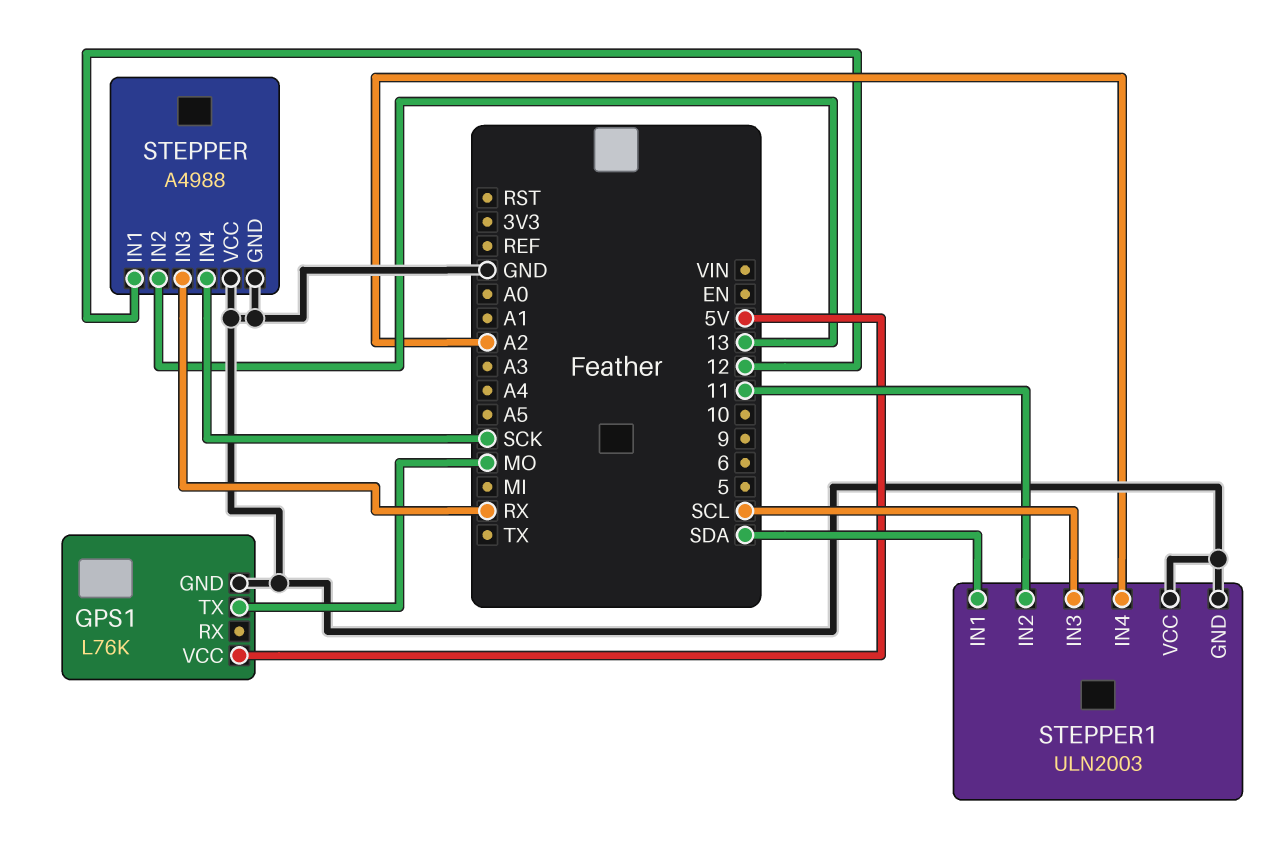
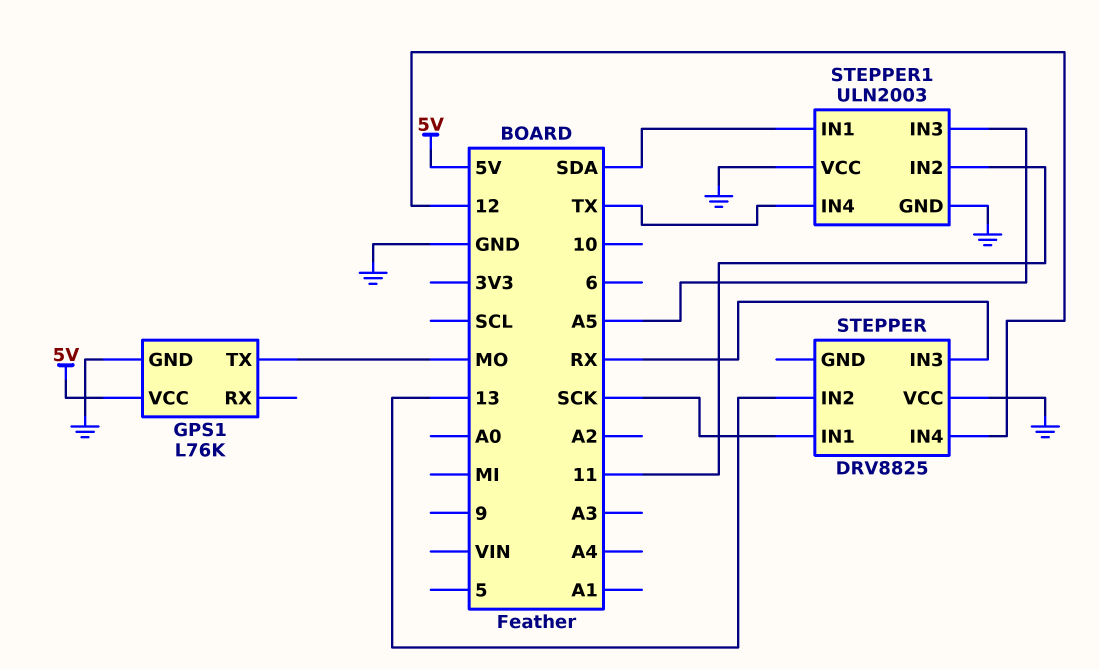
STEPPER: A4988 -> DRV8825
STEPPER pin GND: GND -> none
STEPPER pin IN1: 12 -> SCK
STEPPER pin IN4: SCK -> 12
STEPPER1 pin IN3: SCL -> A5
STEPPER1 pin IN4: A2 -> TX

